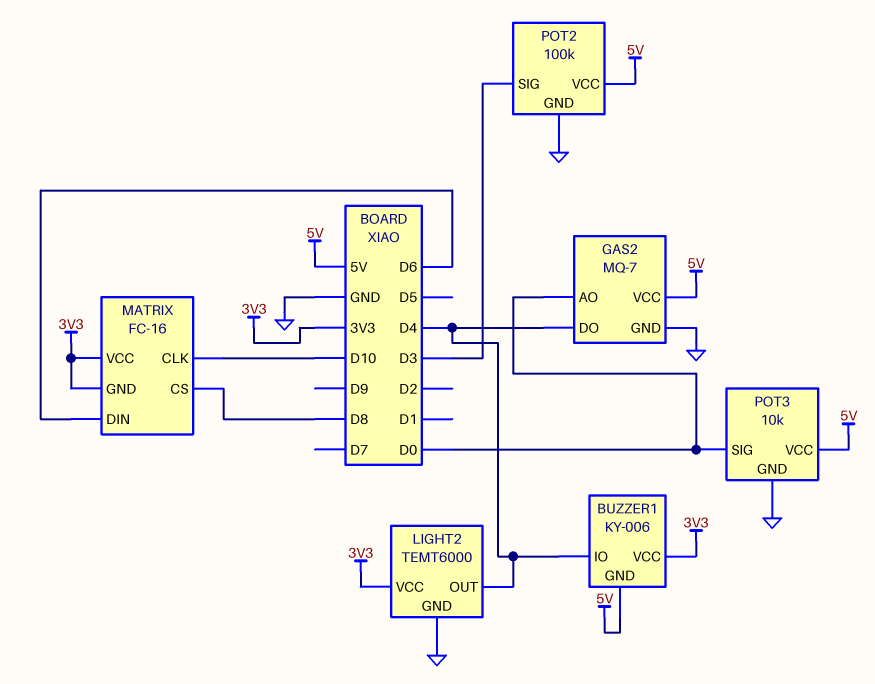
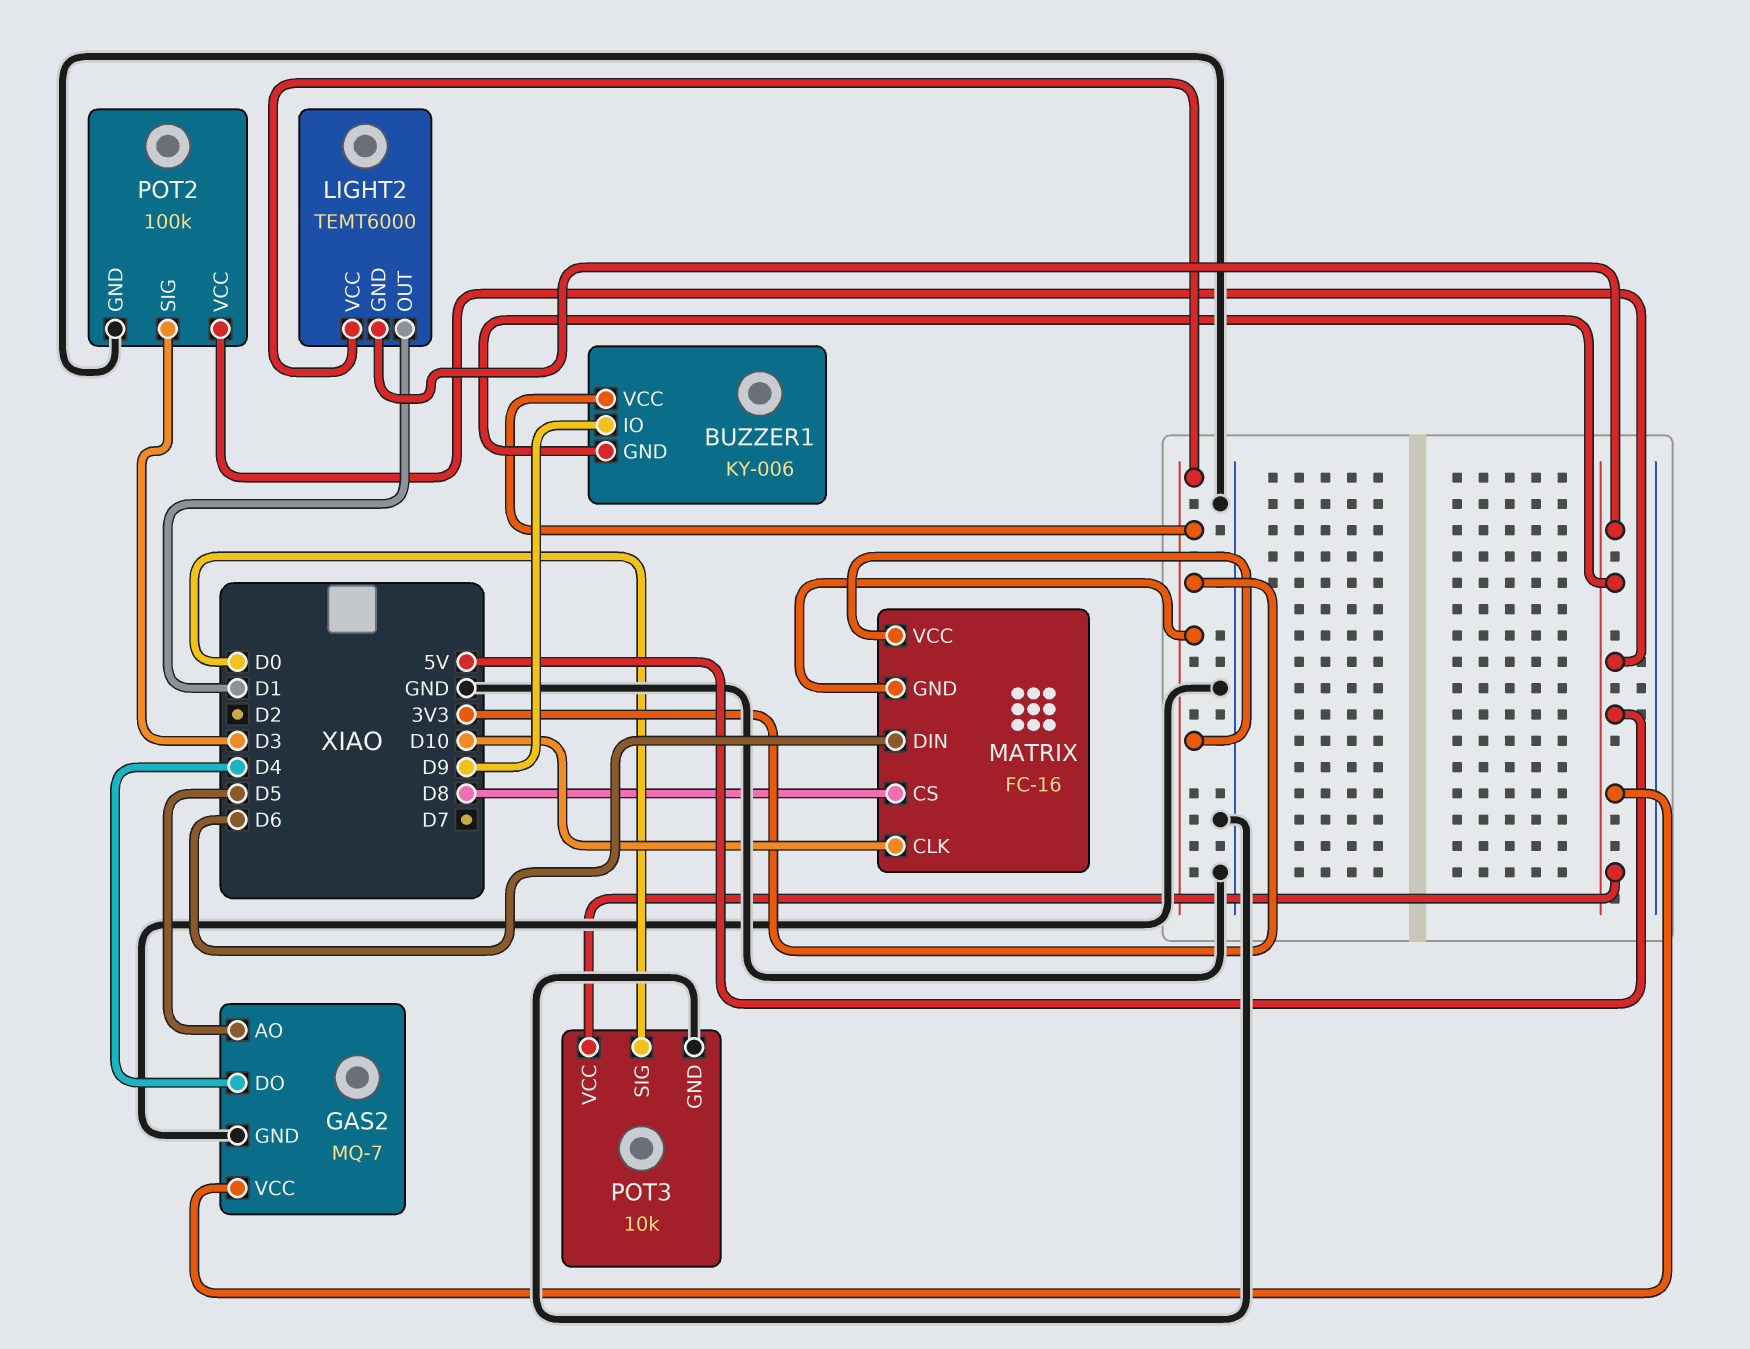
BUZZER1 pin IO: D4 -> D9
GAS2 pin AO: D0 -> D5
LIGHT2 pin GND: GND -> 5V
LIGHT2 pin OUT: D4 -> D1

